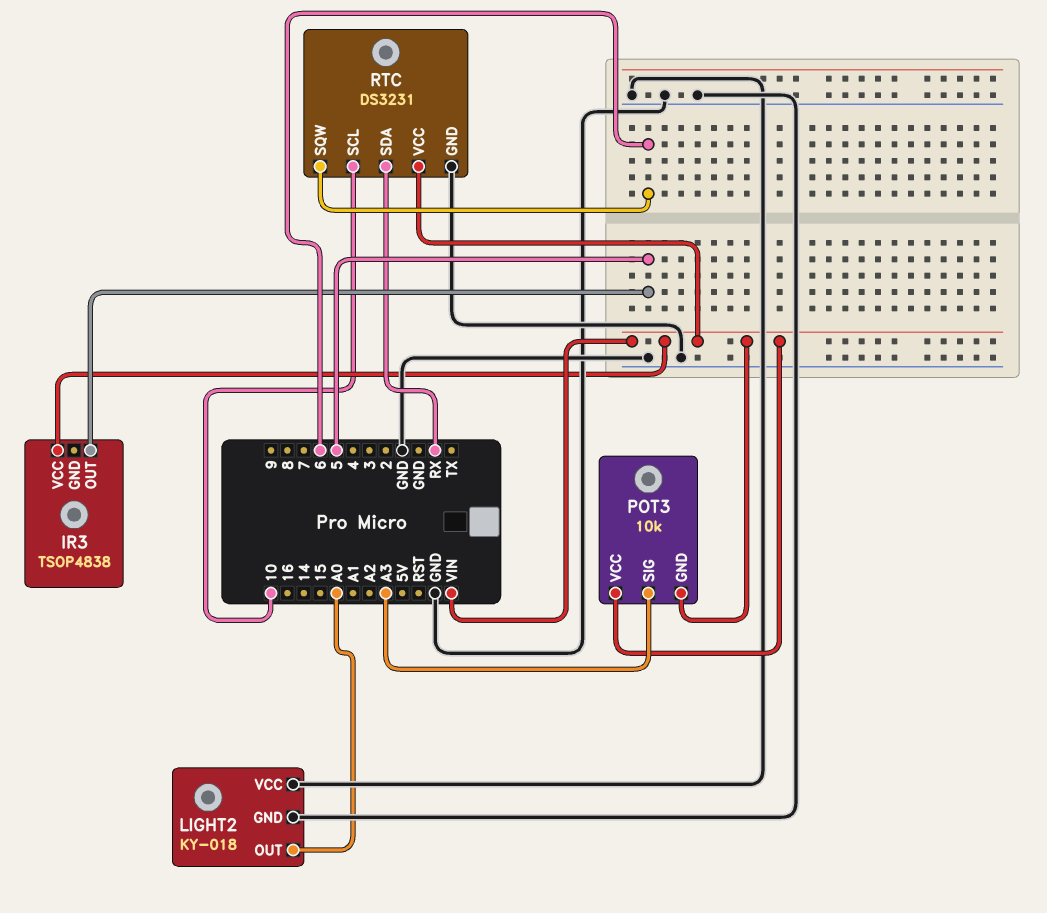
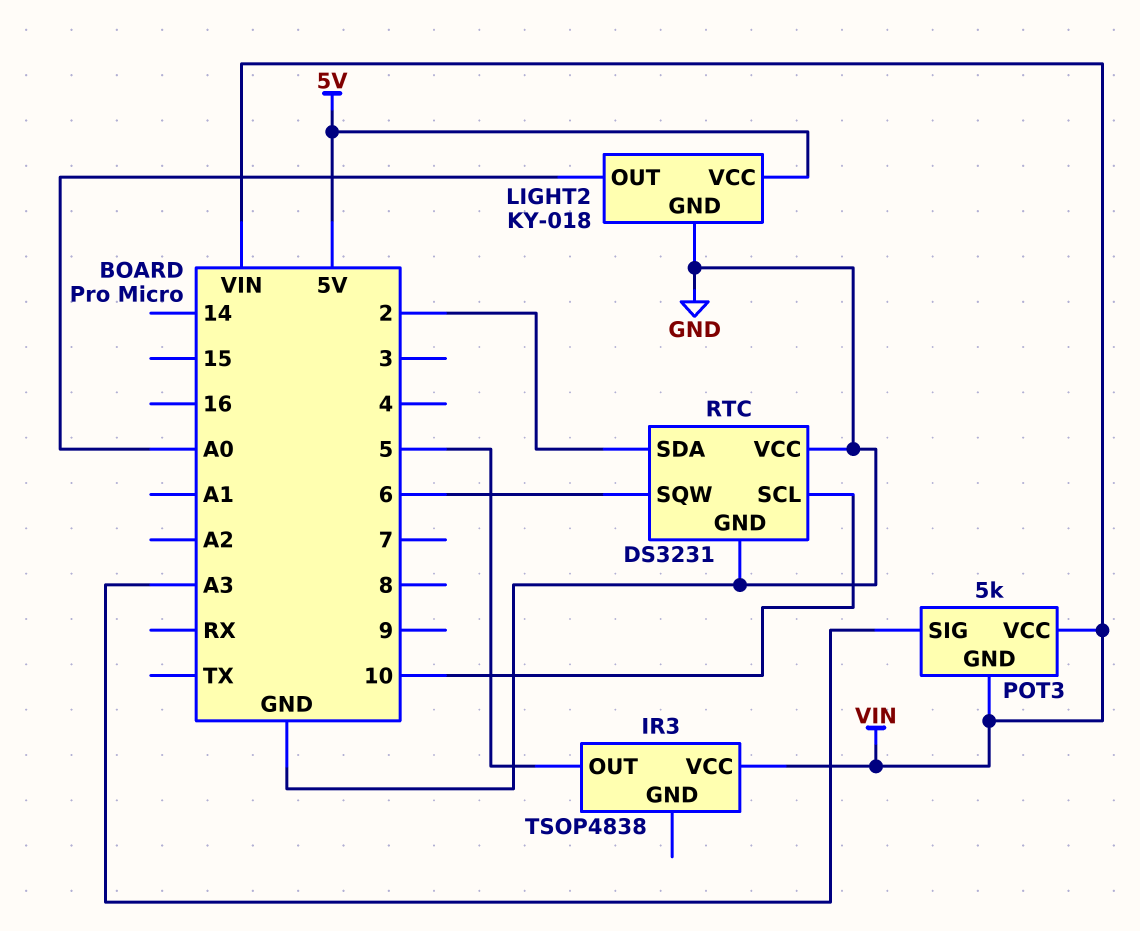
LIGHT2 pin VCC: GND -> 5V
POT3: 10k -> 5k
RTC pin SDA: RX -> 2
RTC pin VCC: VIN -> GND

